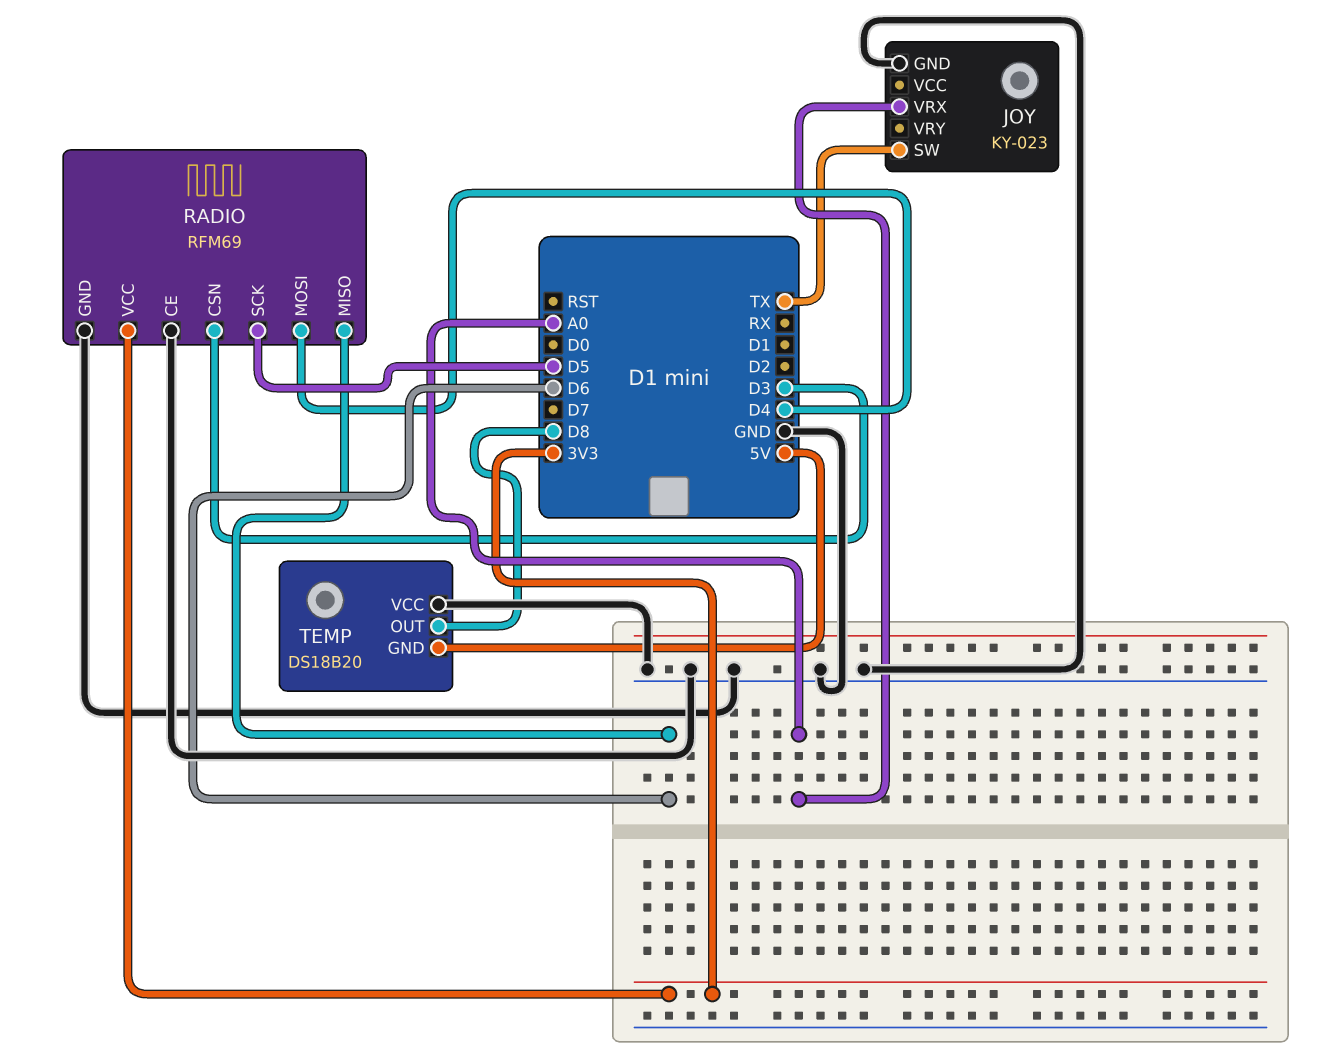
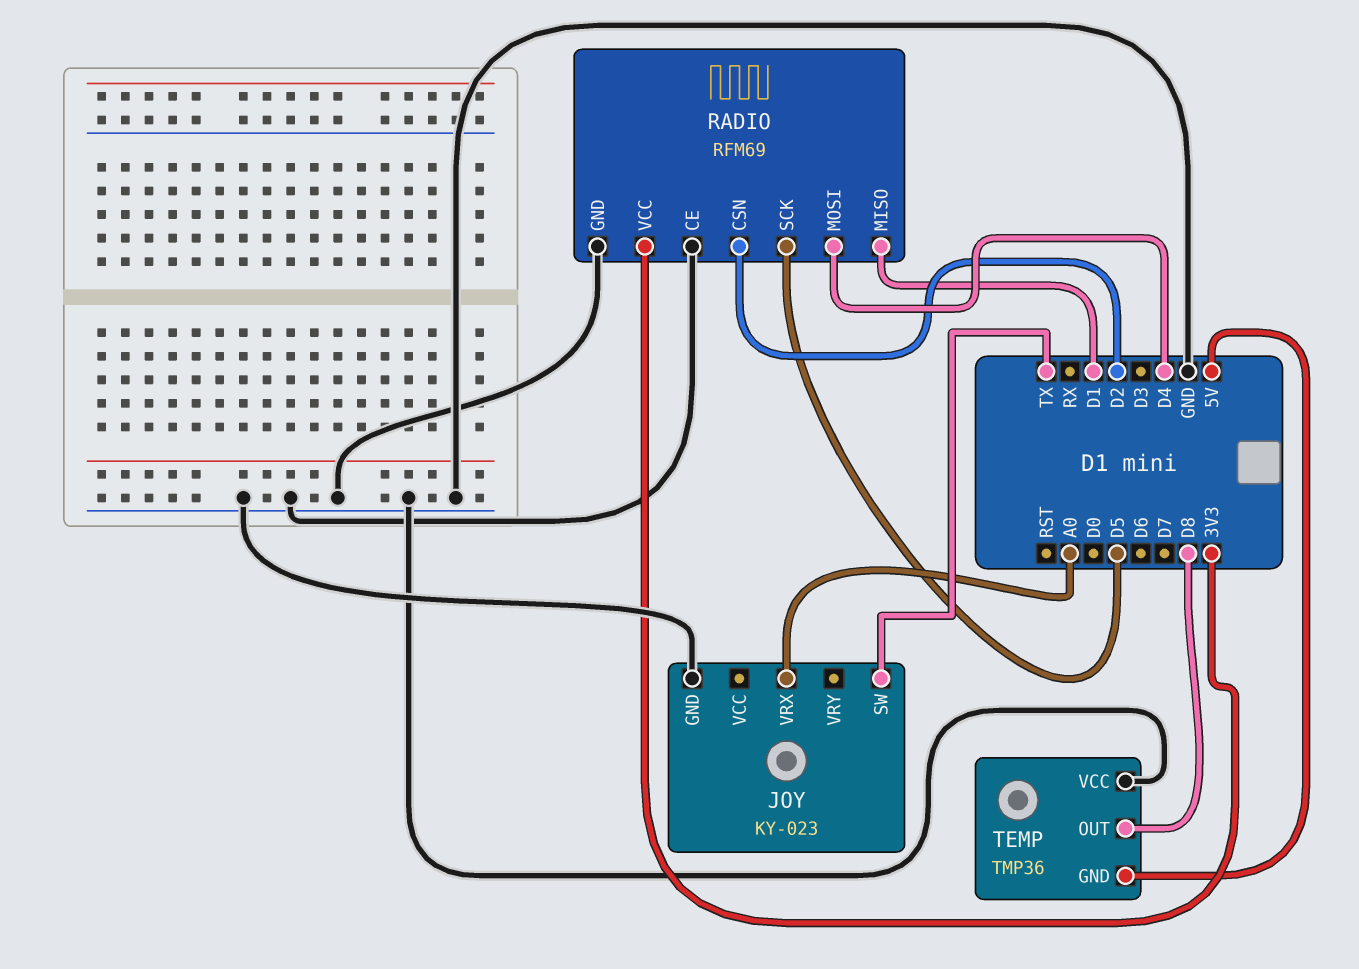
RADIO pin CSN: D3 -> D2
RADIO pin MISO: D6 -> D1
TEMP: DS18B20 -> TMP36

